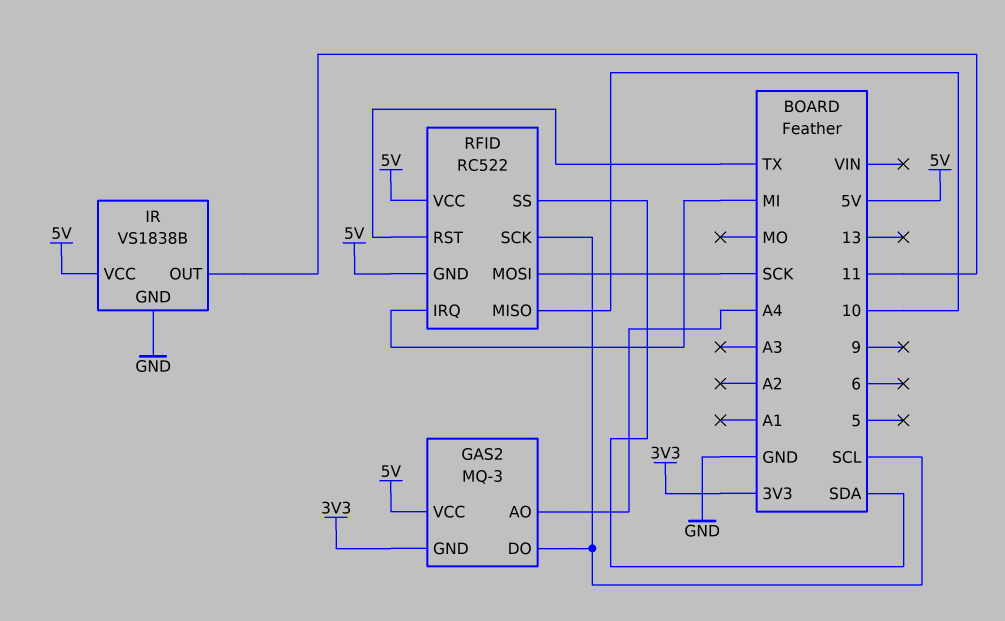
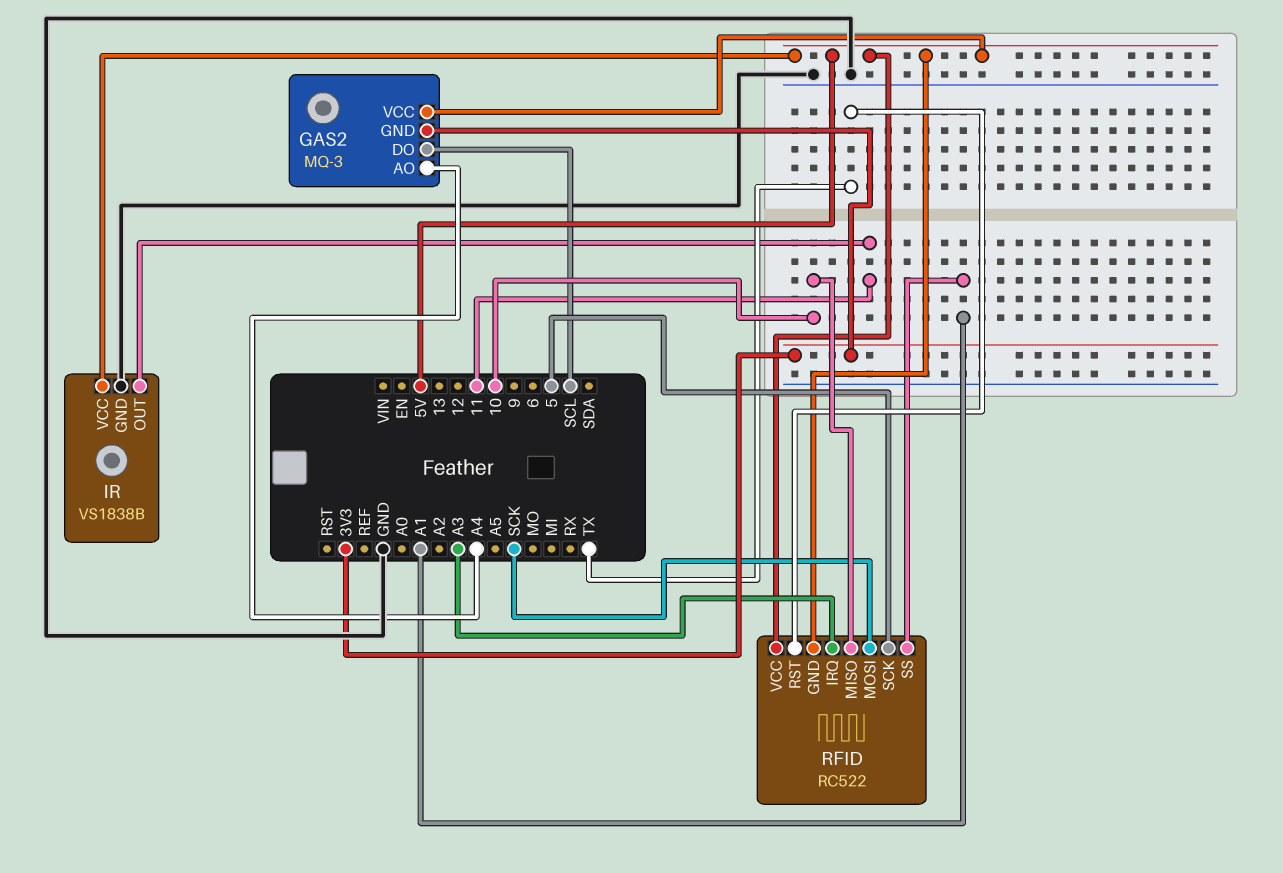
RFID pin IRQ: MI -> A3
RFID pin SCK: SCL -> 5
RFID pin SS: SDA -> A1

